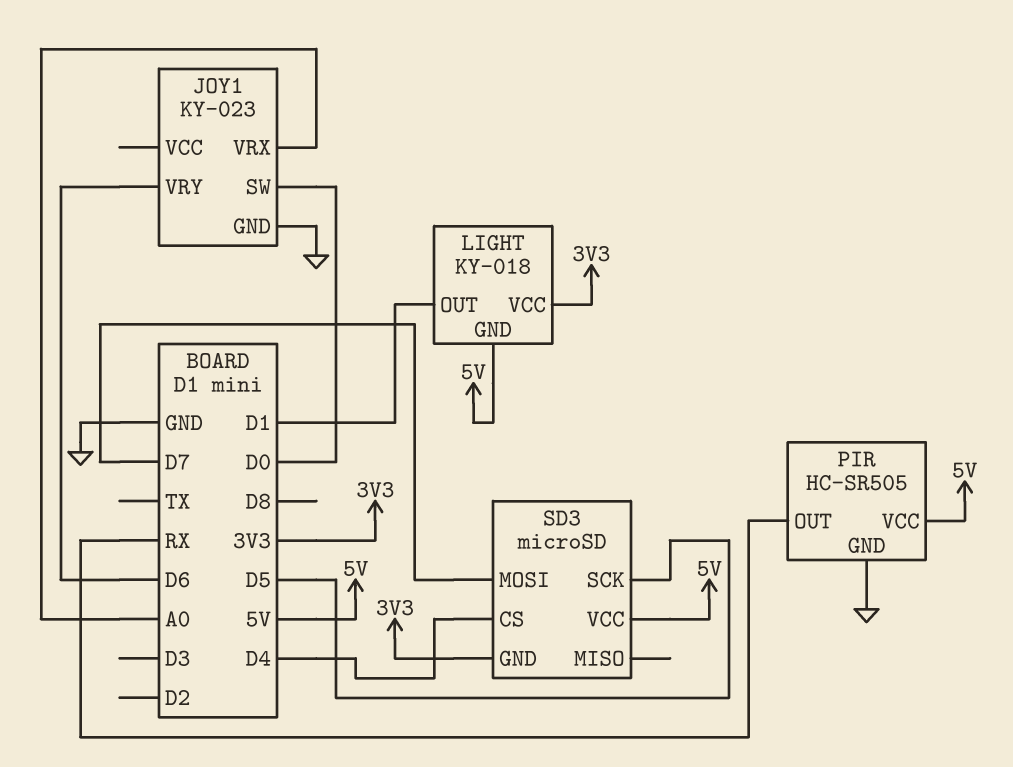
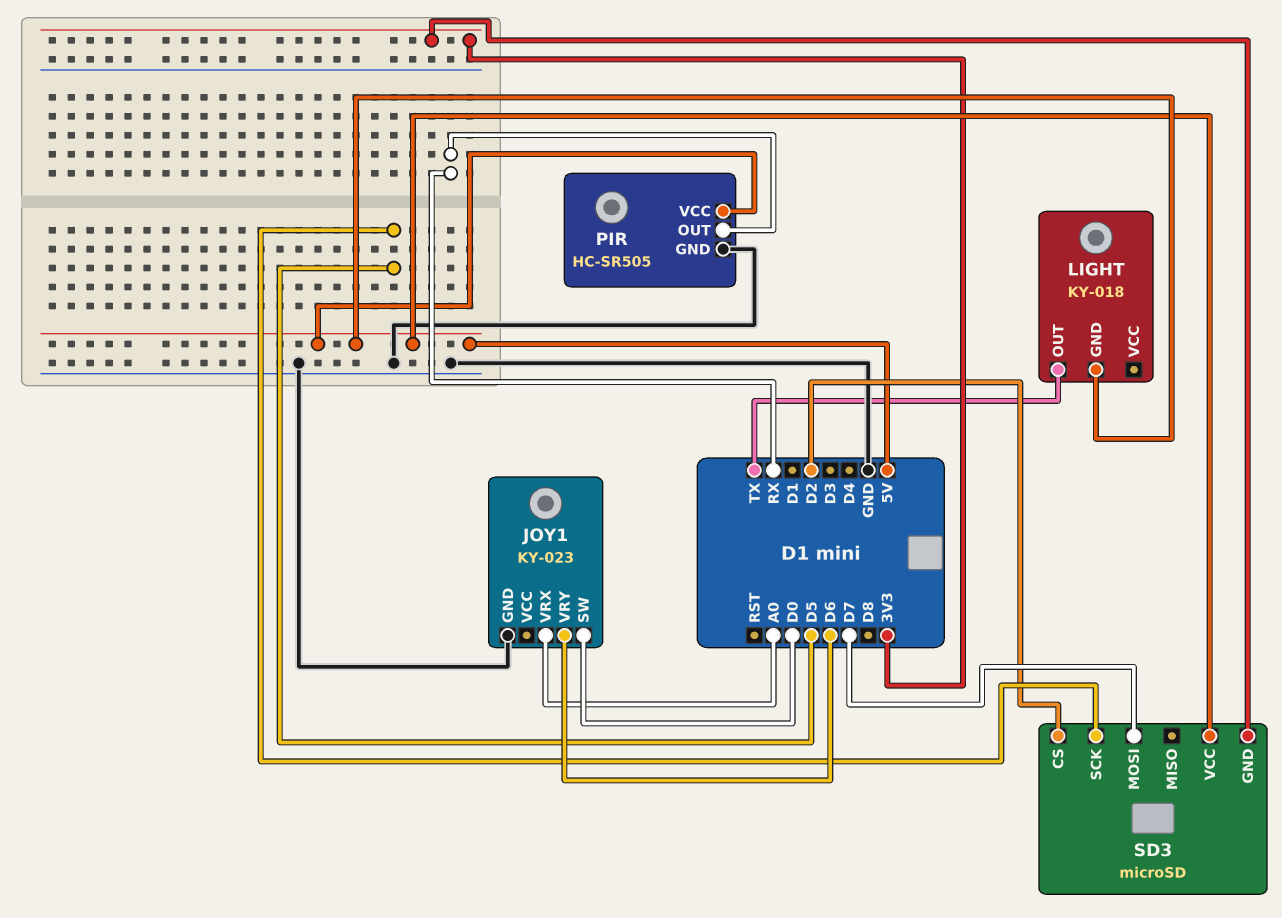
LIGHT pin OUT: D1 -> TX
LIGHT pin VCC: 3V3 -> none
SD3 pin CS: D4 -> D2

